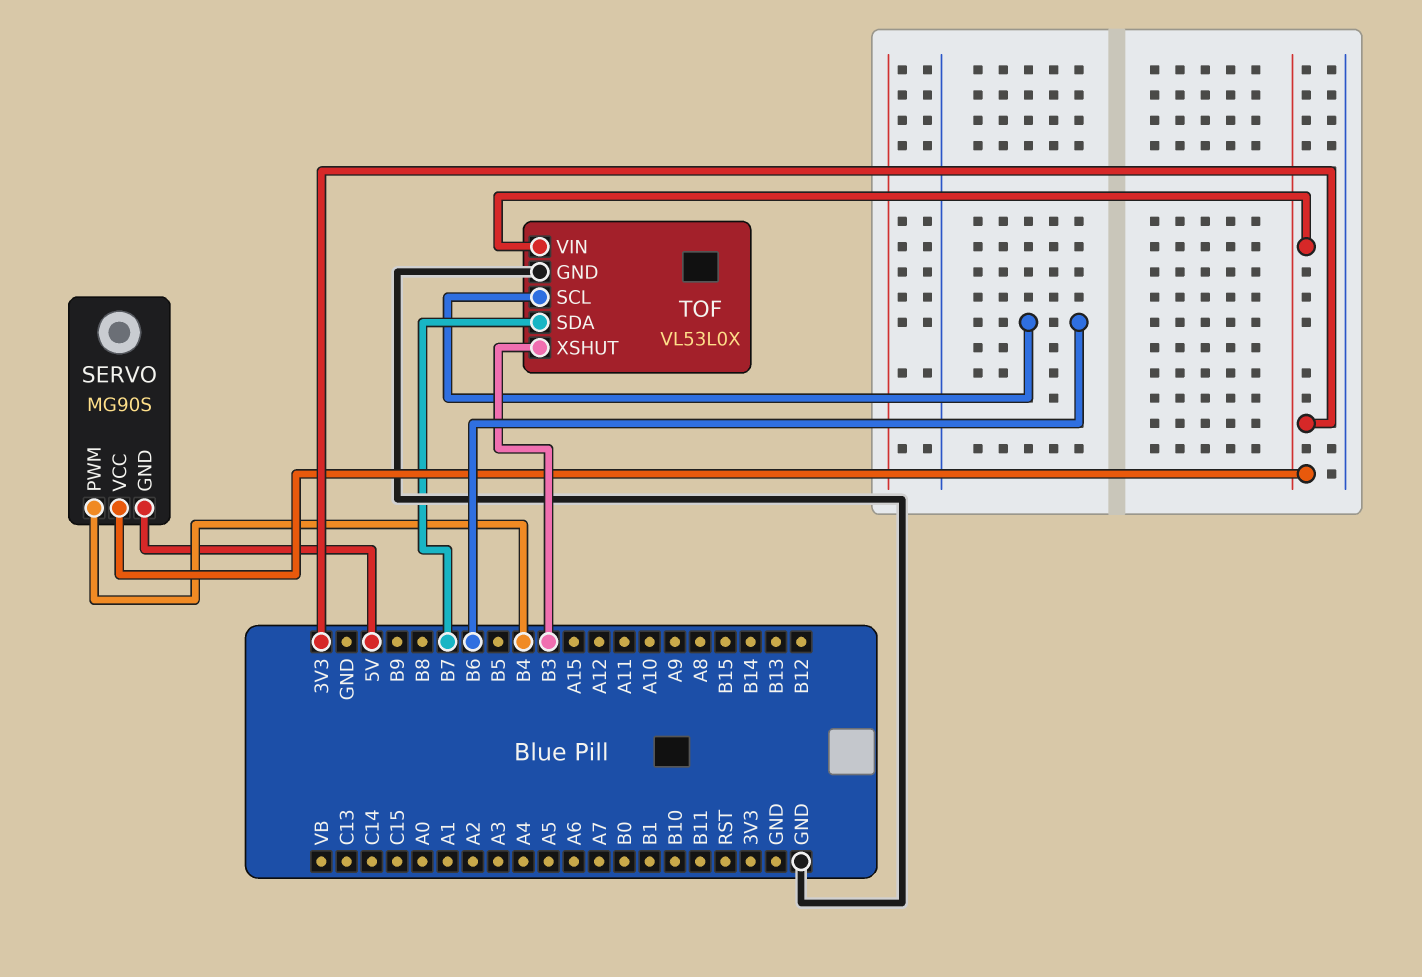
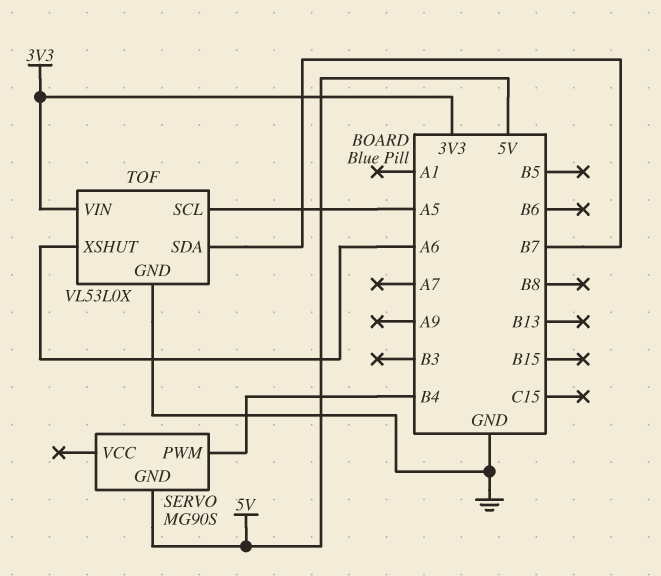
SERVO pin VCC: 3V3 -> none
TOF pin SCL: B6 -> A5
TOF pin XSHUT: B3 -> A6

